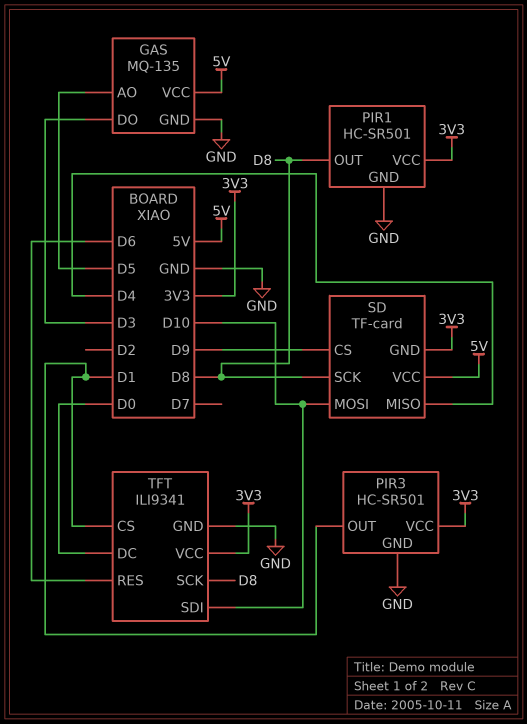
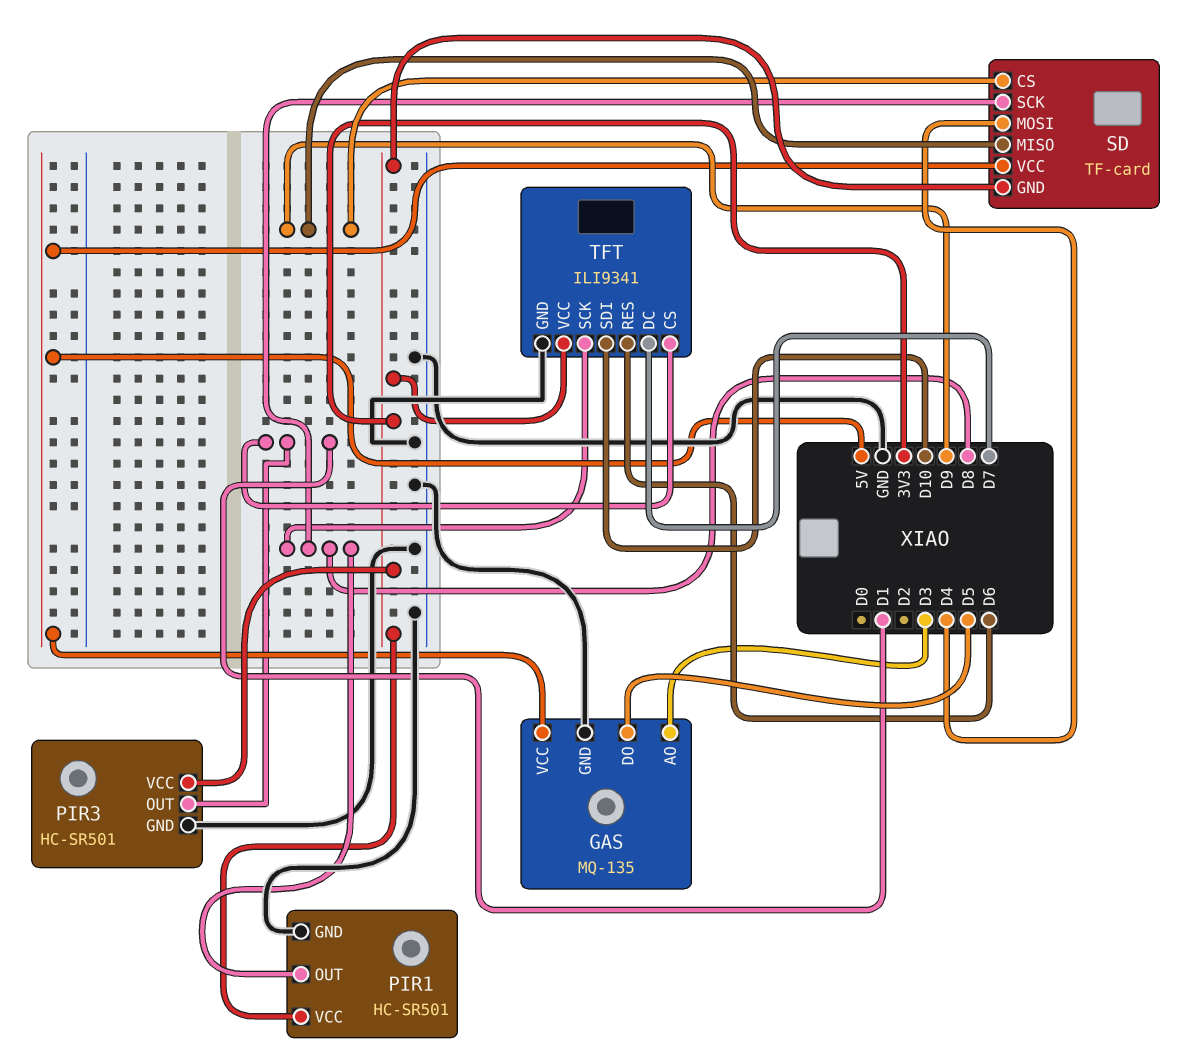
GAS pin AO: D5 -> D3
GAS pin DO: D3 -> D5
SD pin MISO: D4 -> D9
SD pin MOSI: D10 -> D4
TFT pin DC: D0 -> D7

